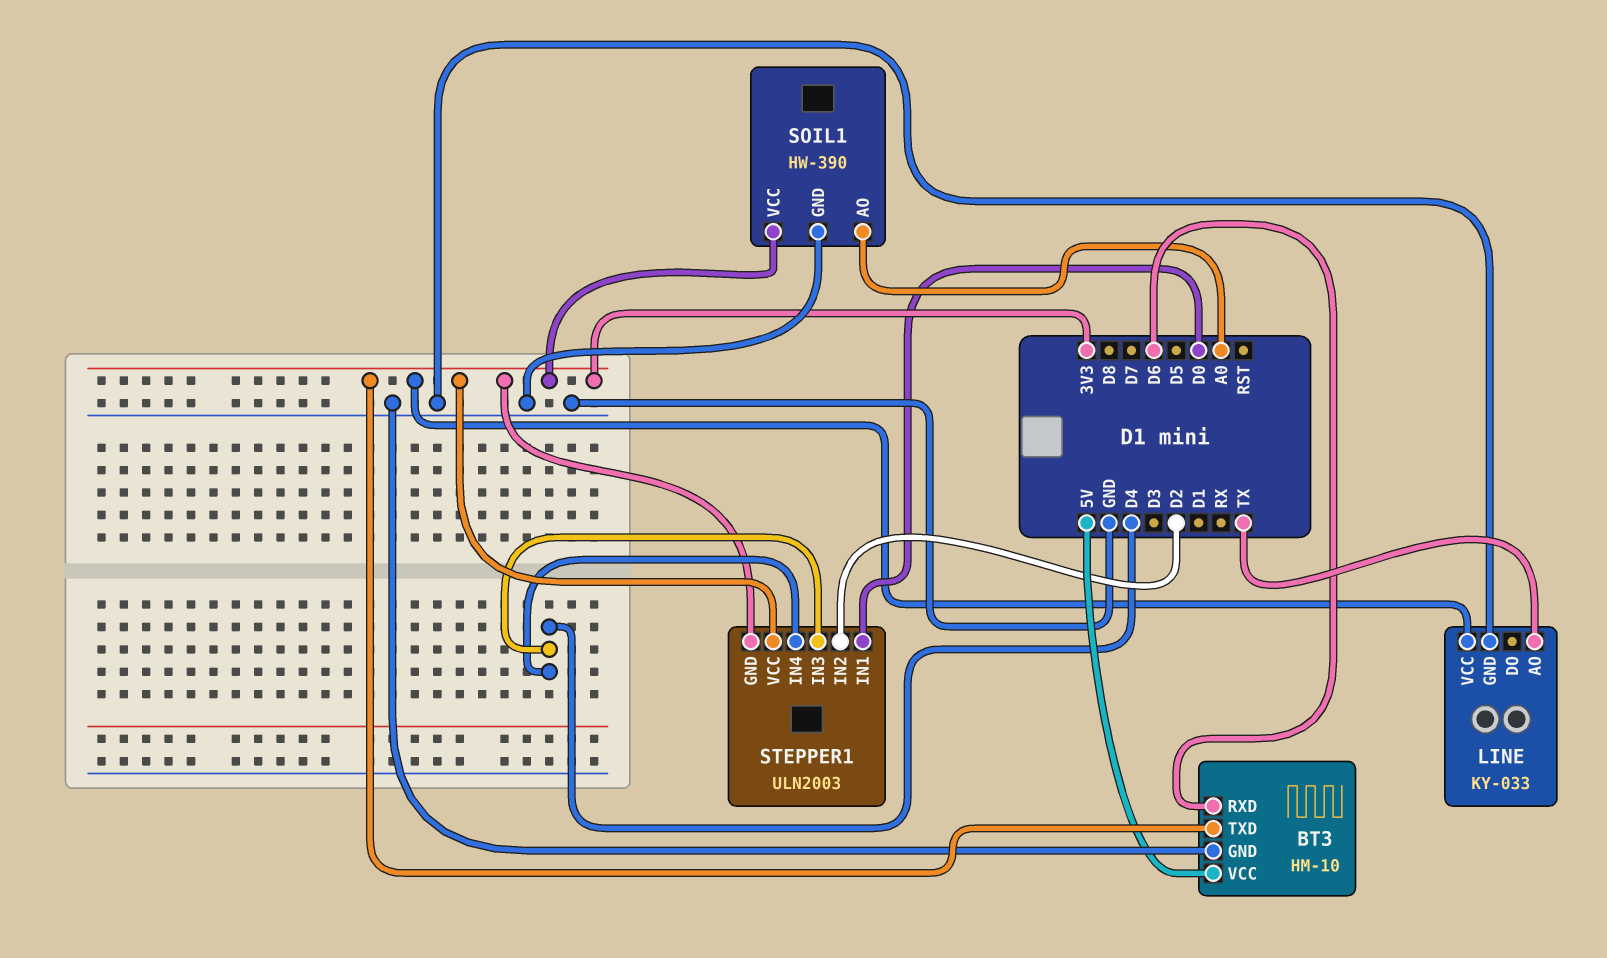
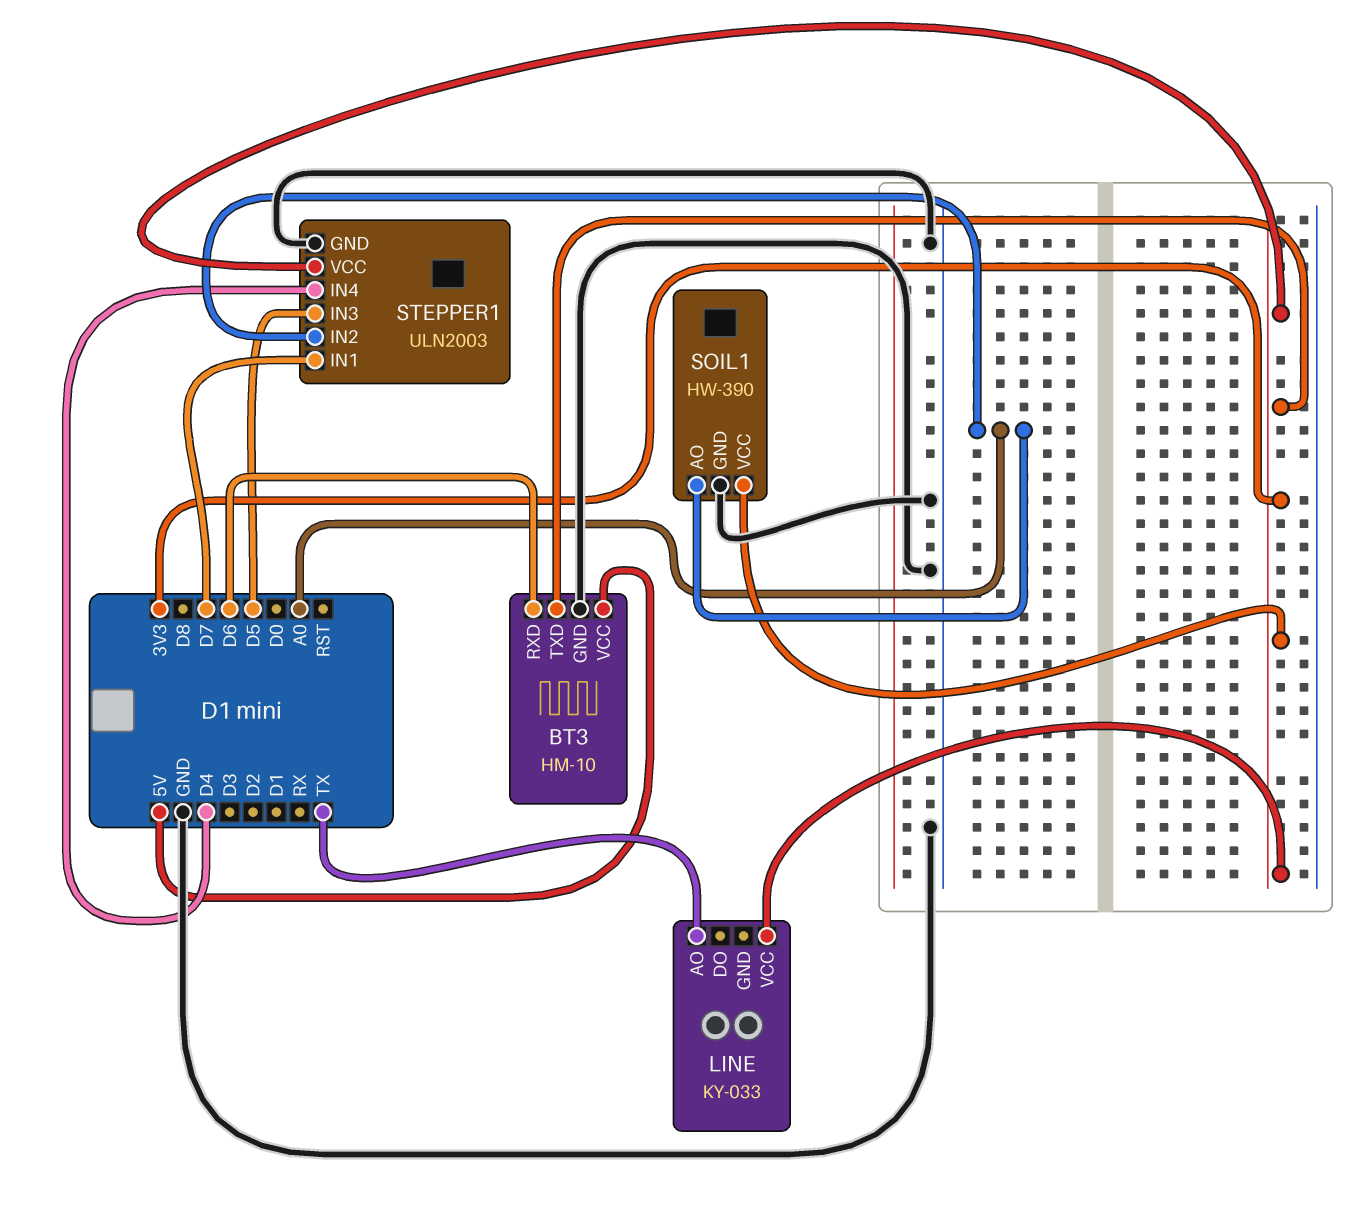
LINE pin GND: GND -> none
STEPPER1 pin GND: 3V3 -> GND
STEPPER1 pin IN1: D0 -> D7
STEPPER1 pin IN2: D2 -> A0
STEPPER1 pin IN3: D4 -> D5

